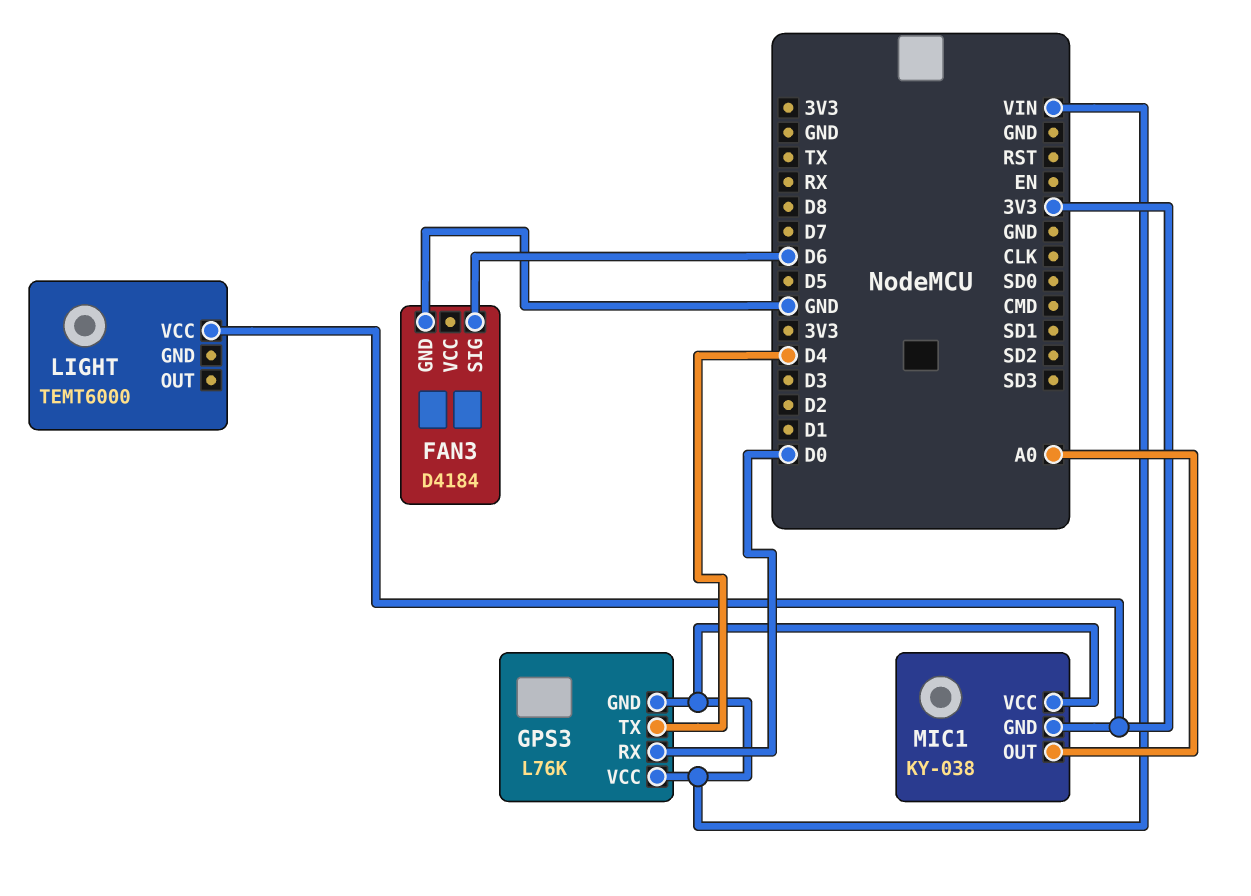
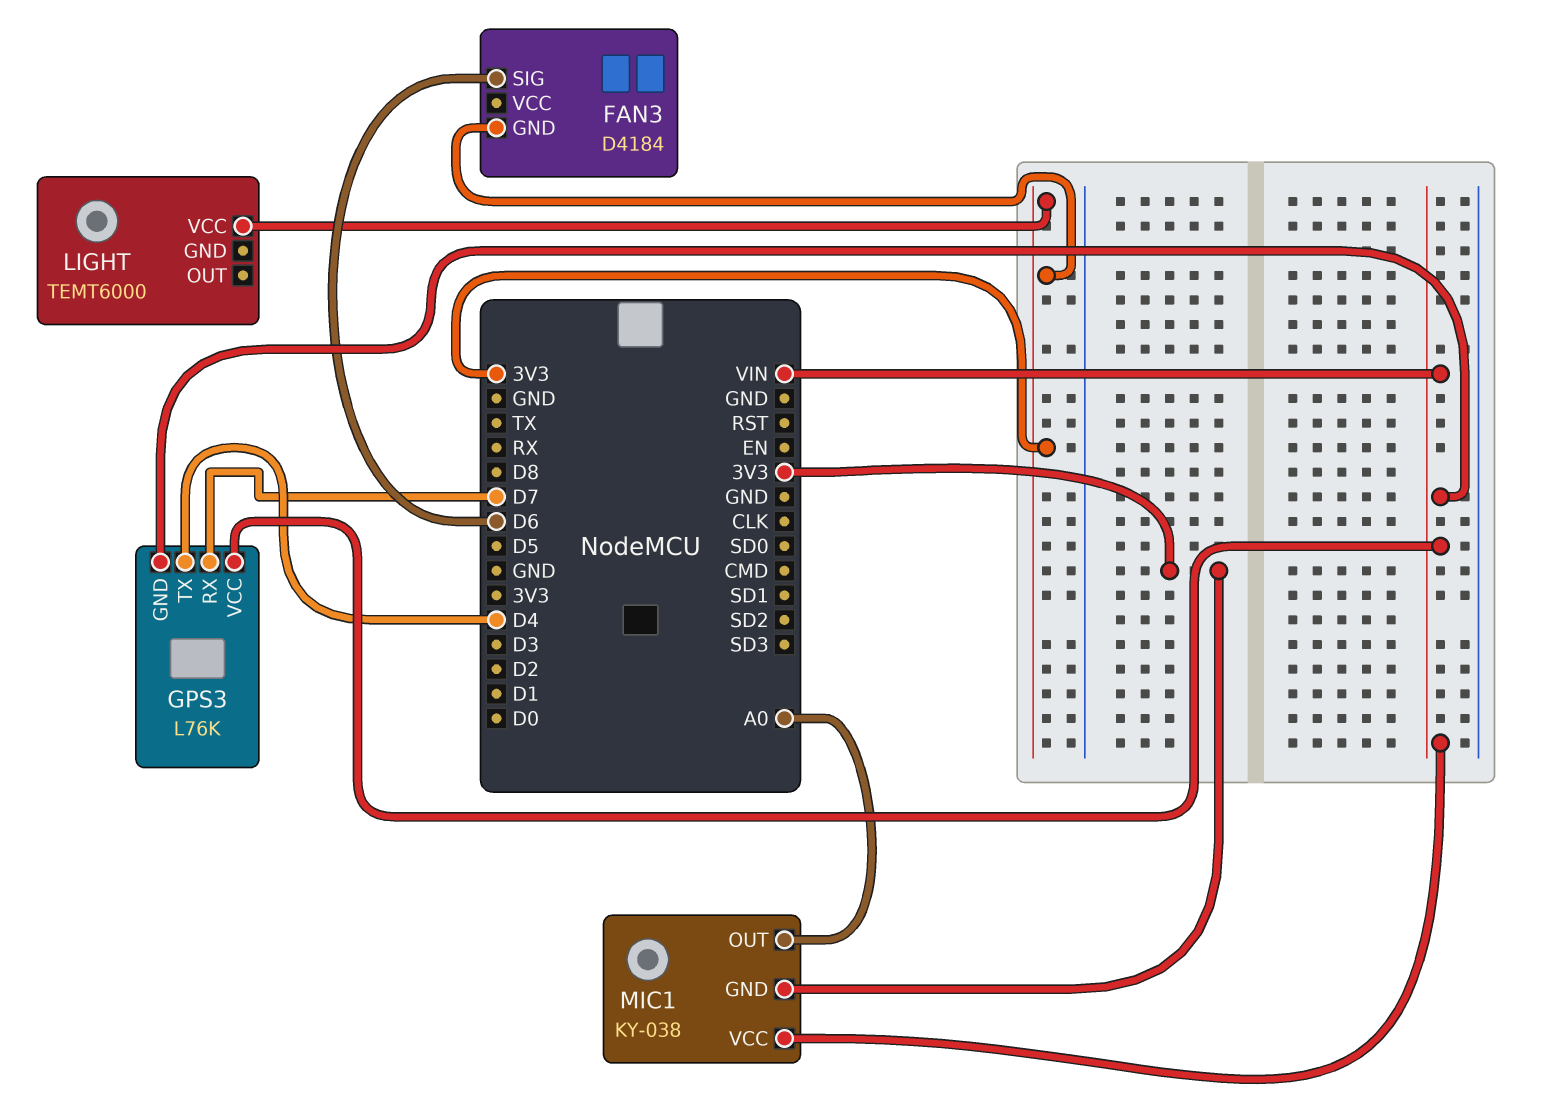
FAN3 pin GND: GND -> 3V3
GPS3 pin RX: D0 -> D7

